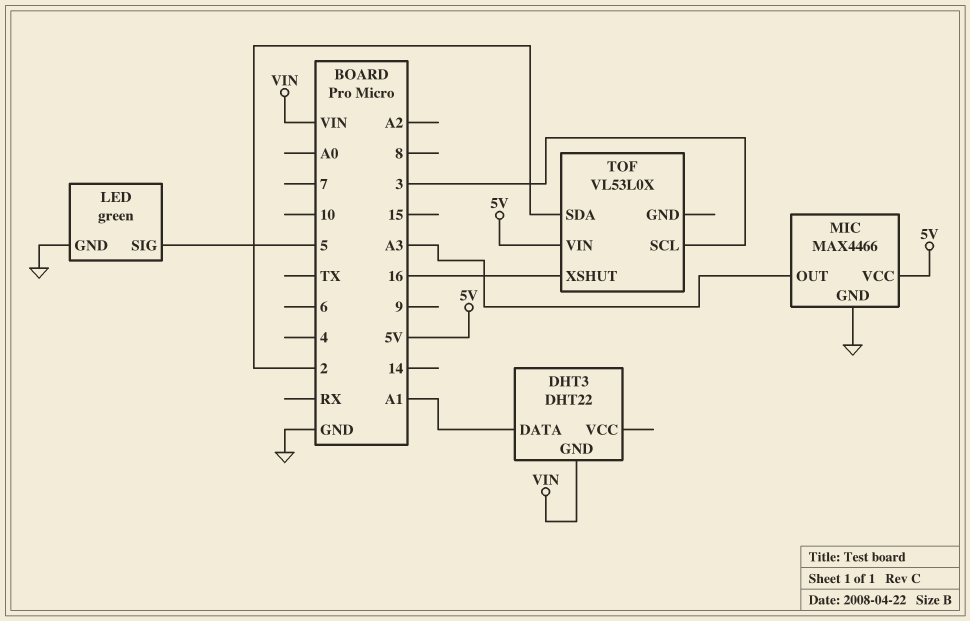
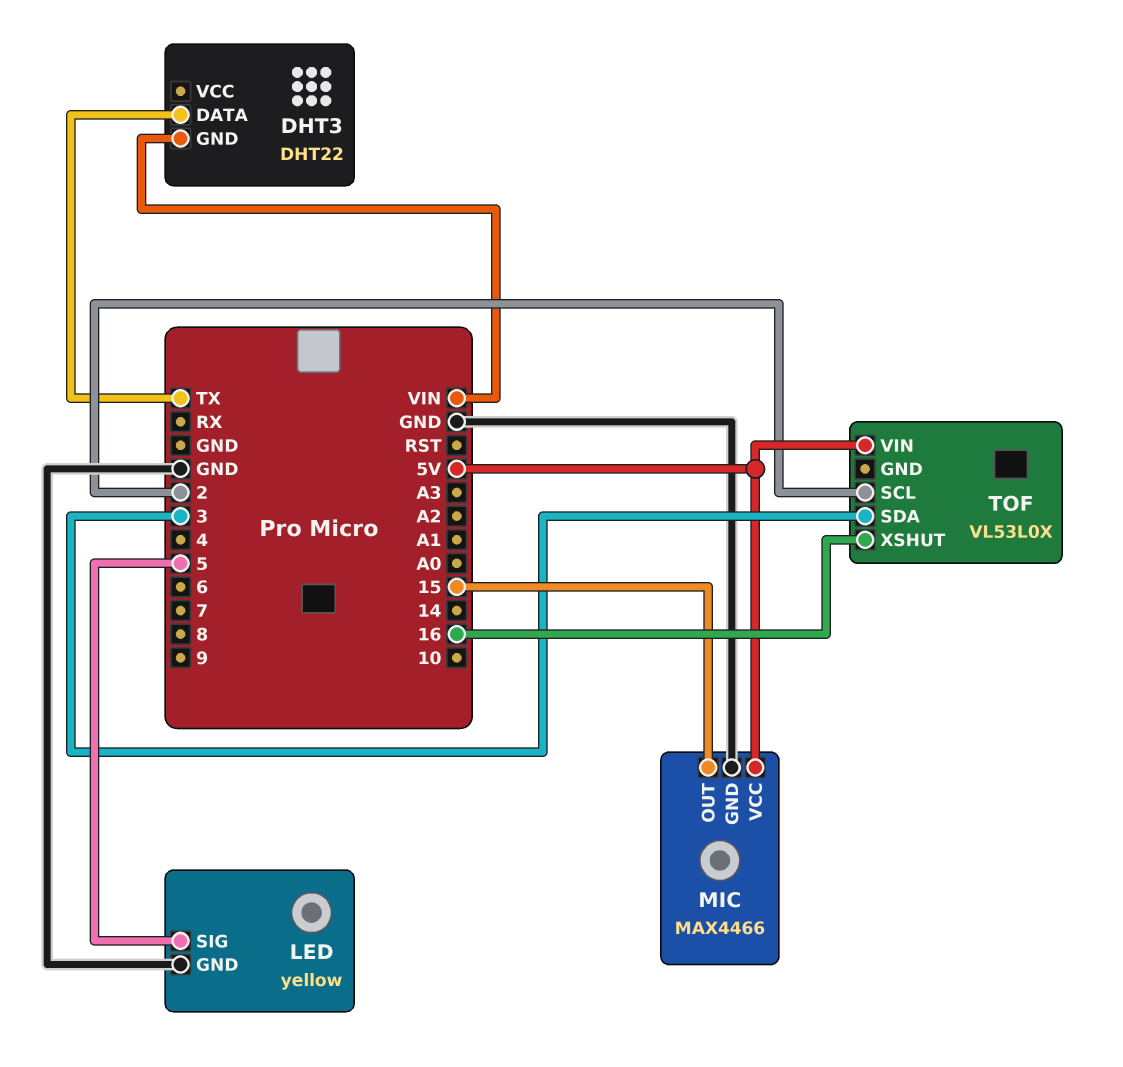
DHT3 pin DATA: A1 -> TX
LED: green -> yellow
MIC pin OUT: A3 -> 15
TOF pin SCL: 3 -> 2
TOF pin SDA: 2 -> 3

